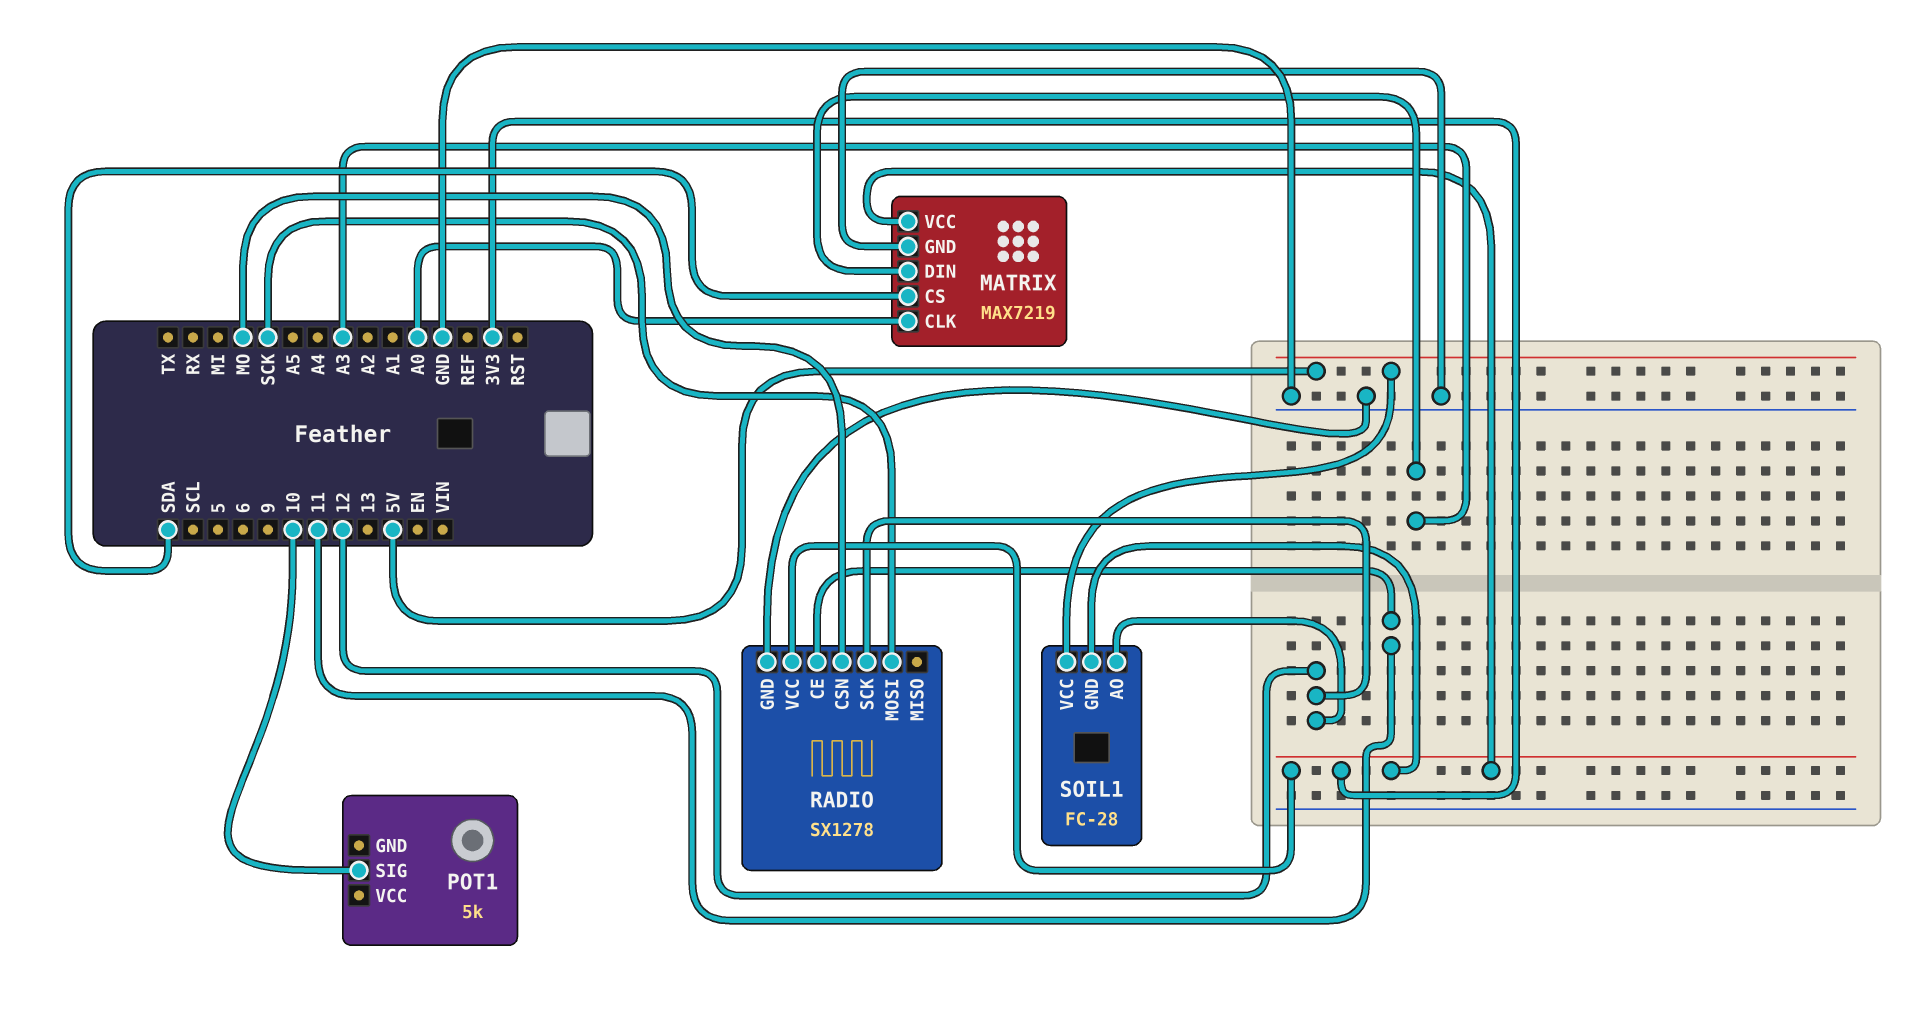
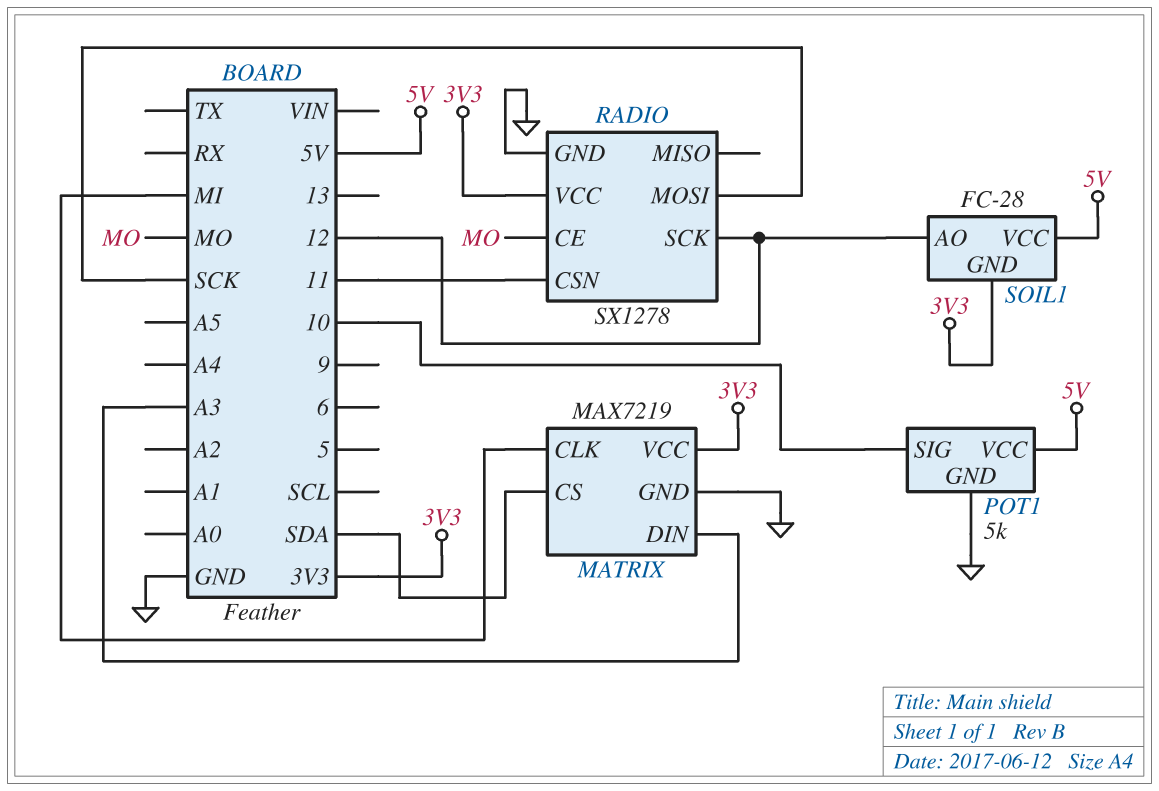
MATRIX pin CLK: A0 -> MI
POT1 pin GND: none -> GND
POT1 pin VCC: none -> 5V
RADIO pin CE: 11 -> MO
RADIO pin CSN: MO -> 11

